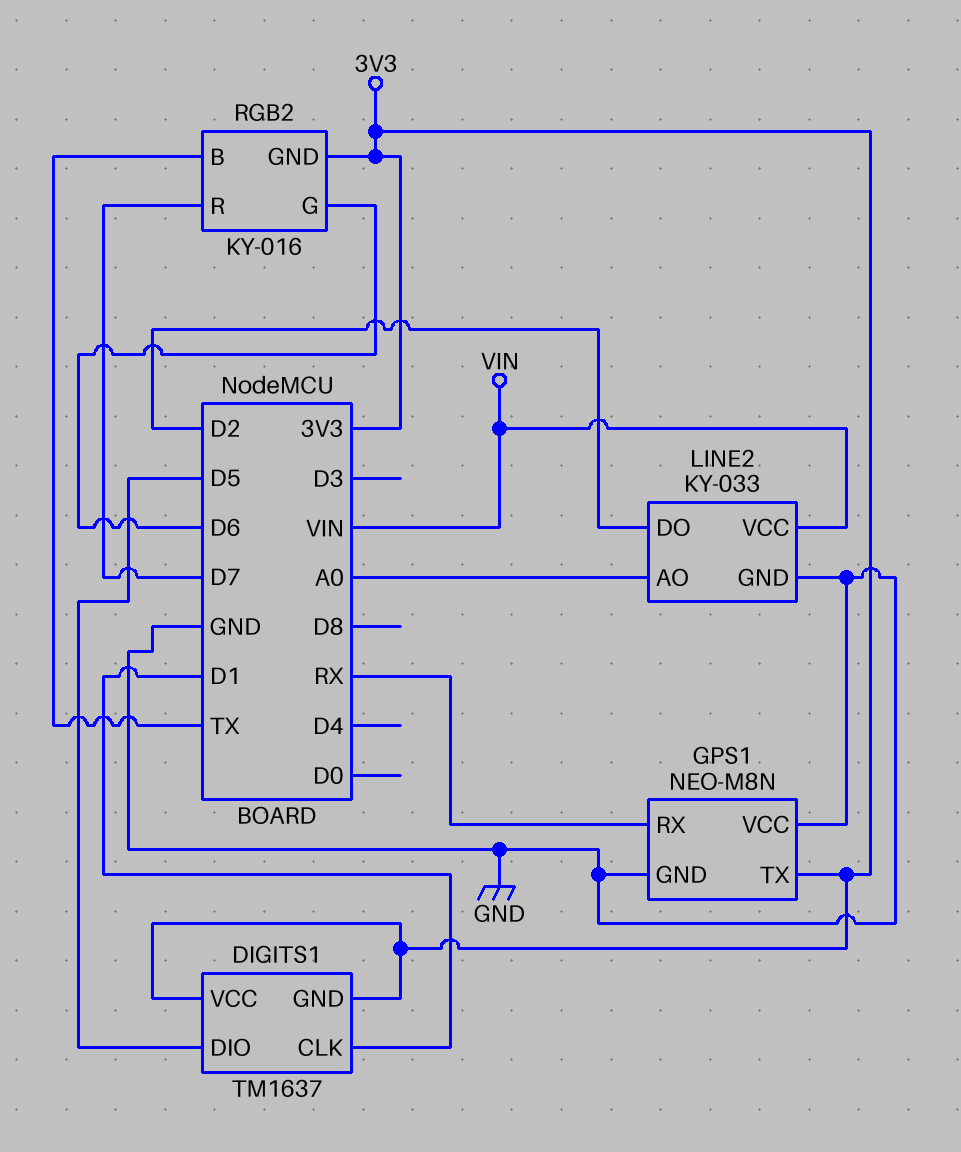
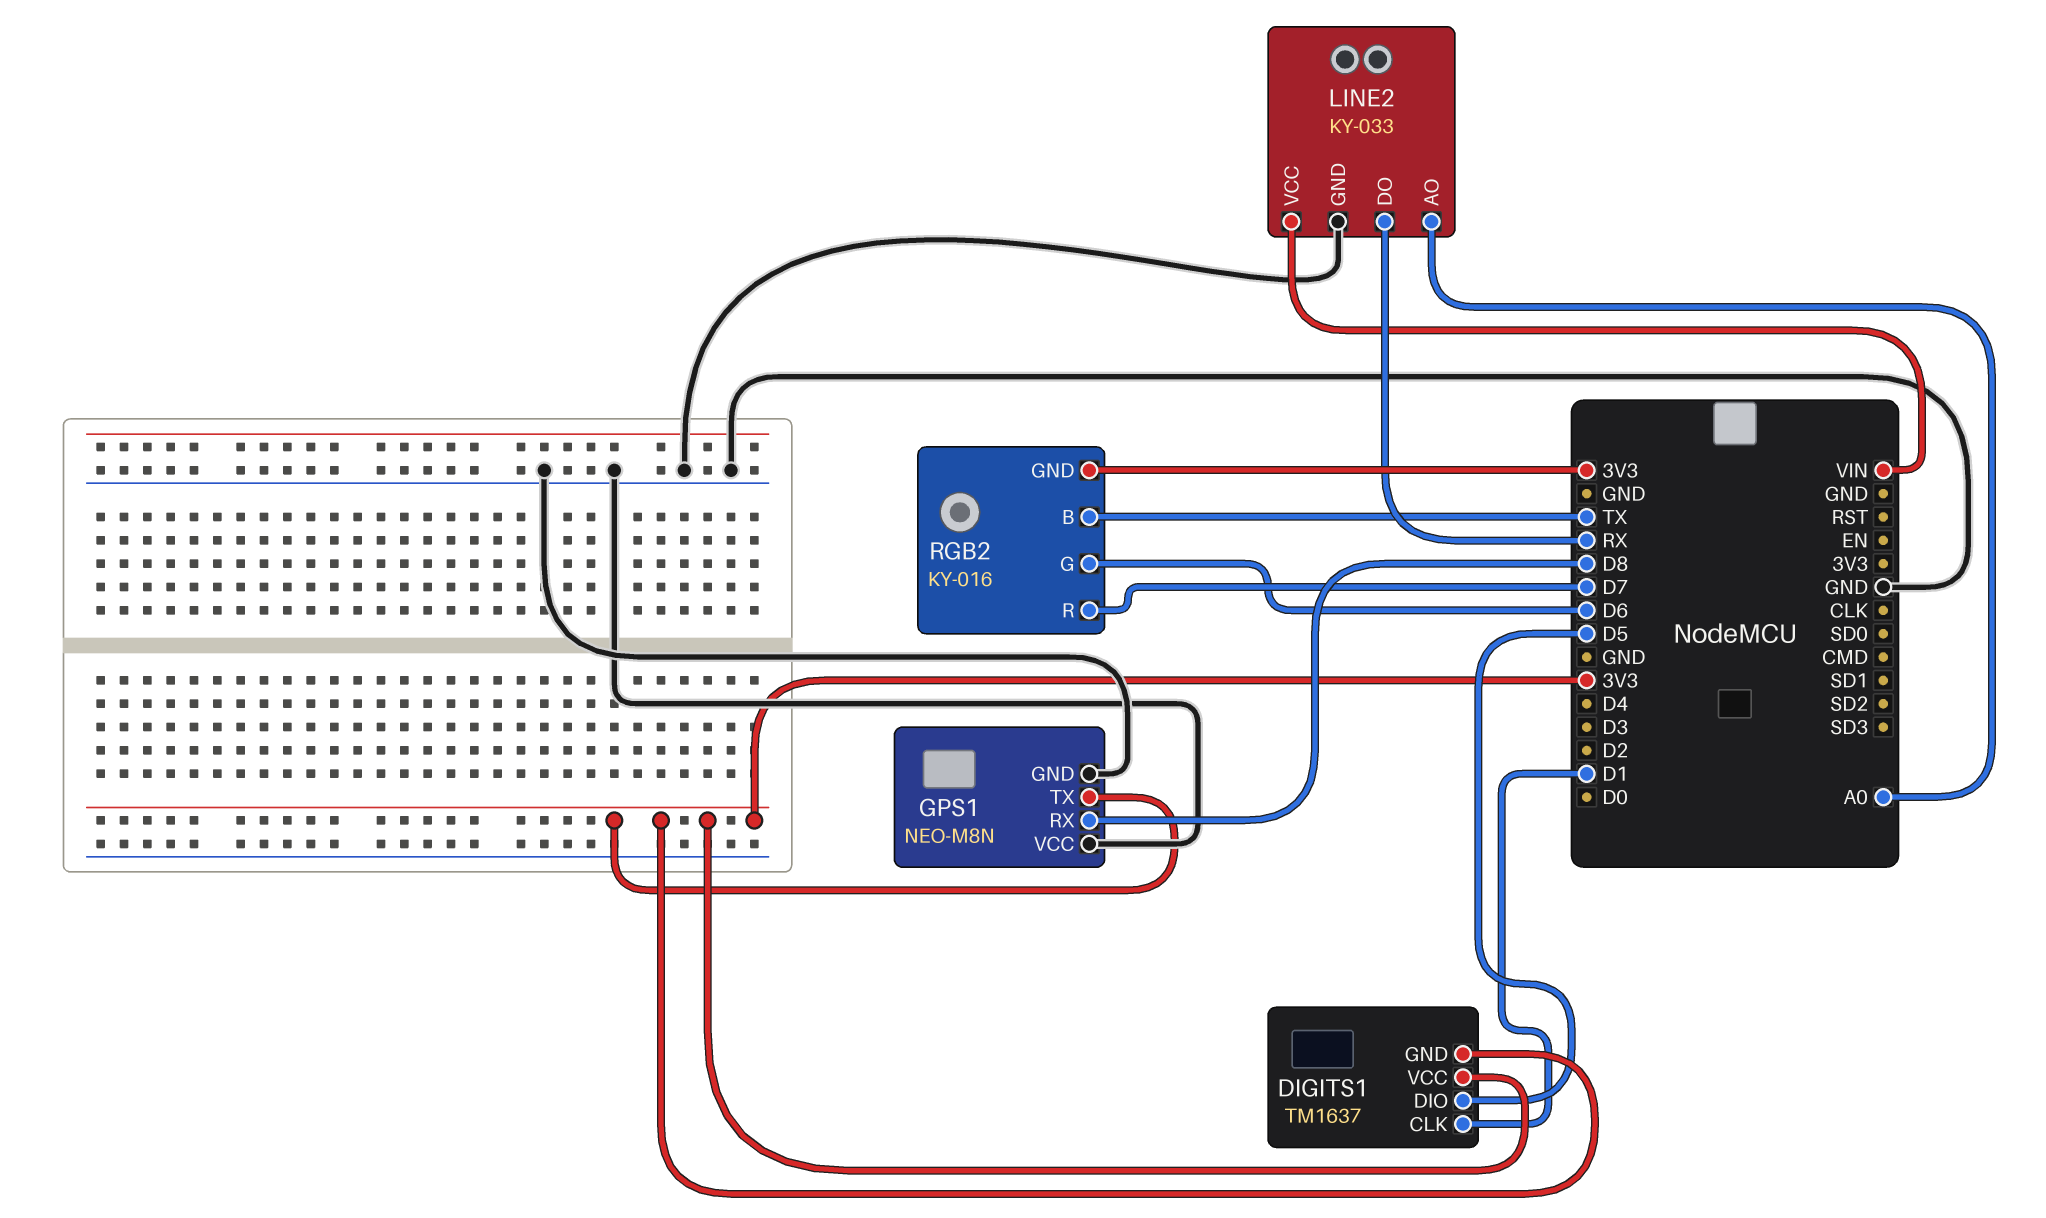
GPS1 pin RX: RX -> D8
LINE2 pin DO: D2 -> RX

